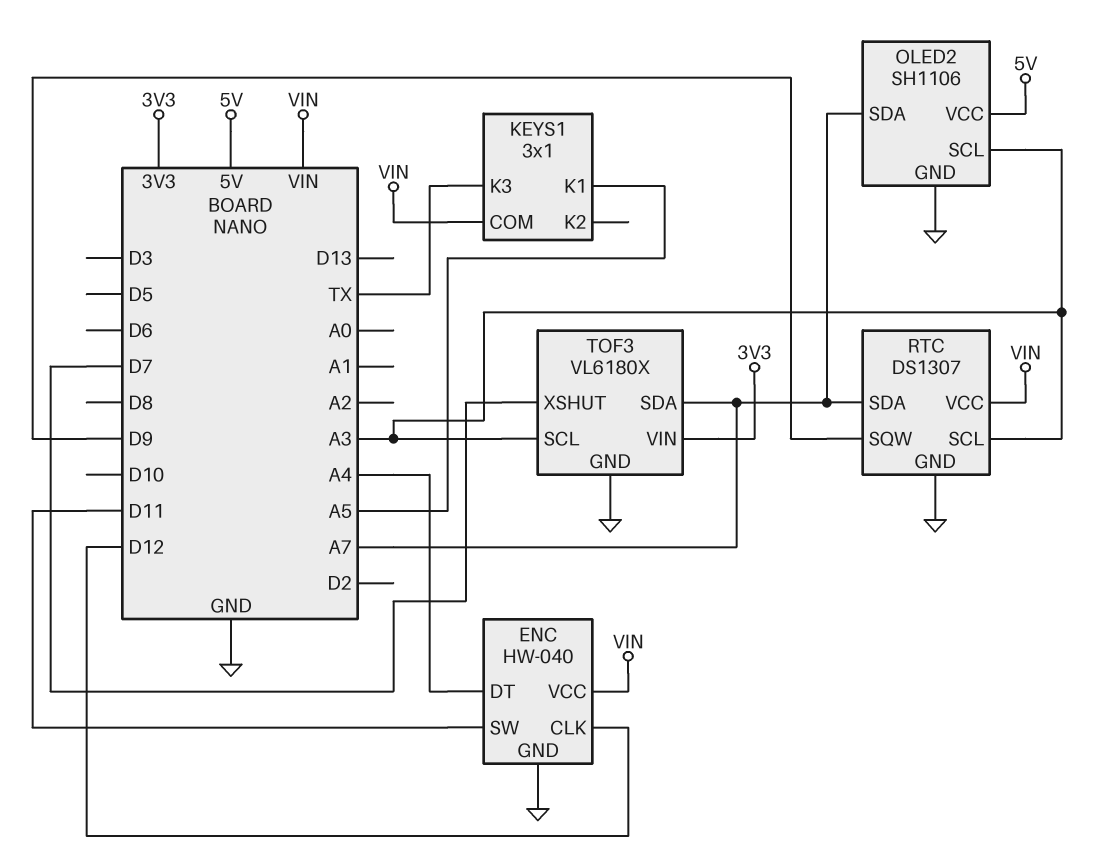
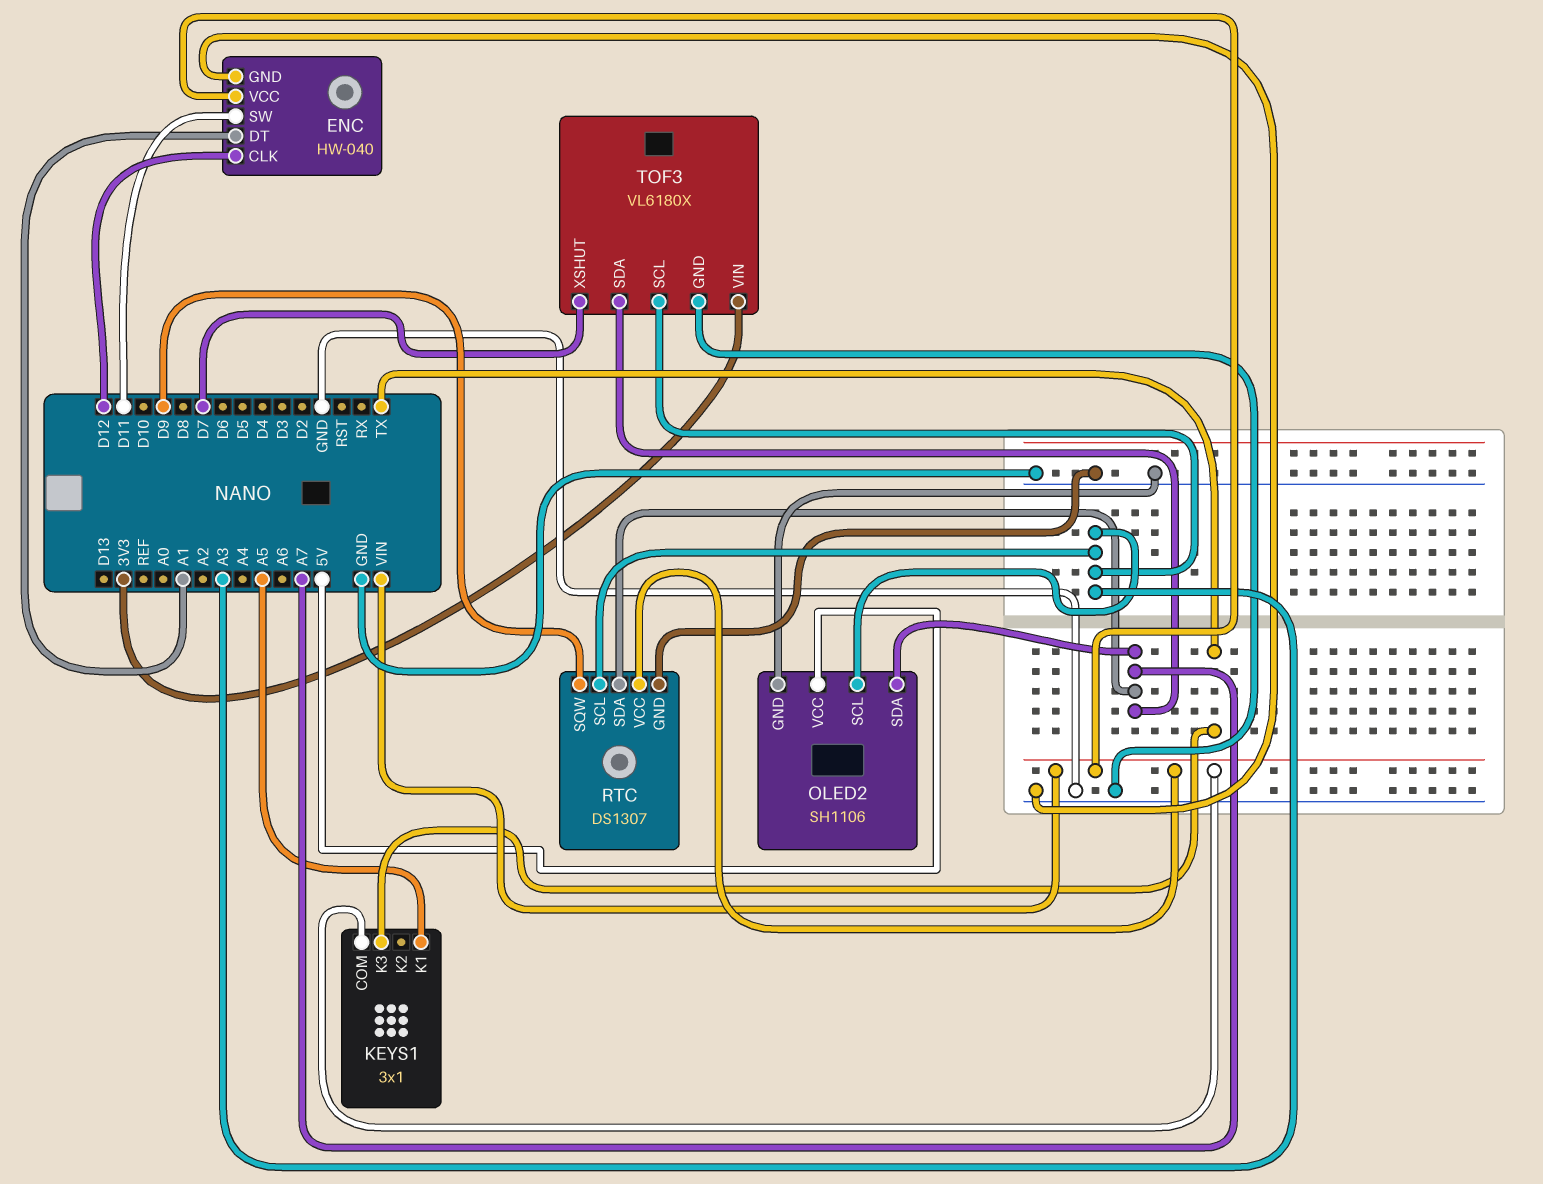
ENC pin DT: A4 -> A1

